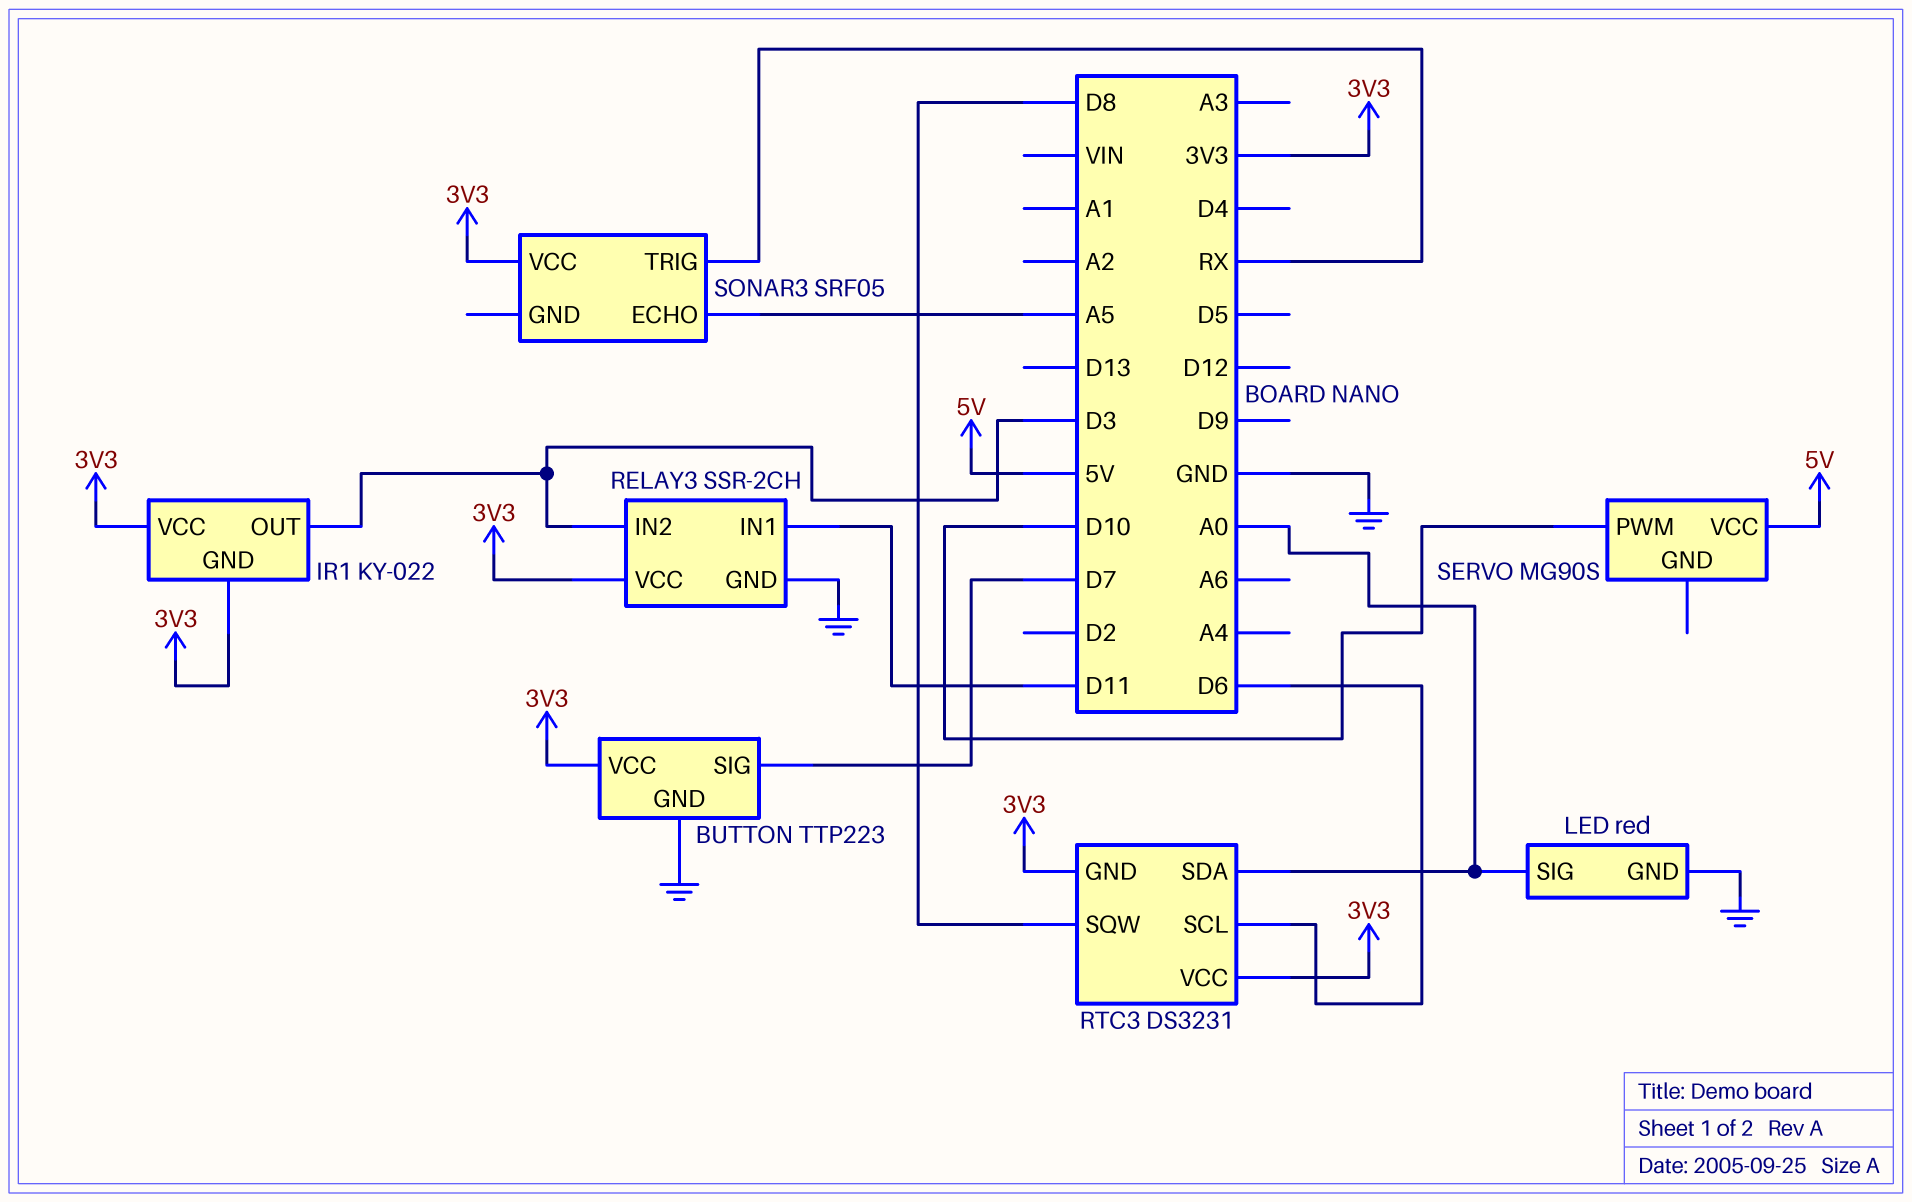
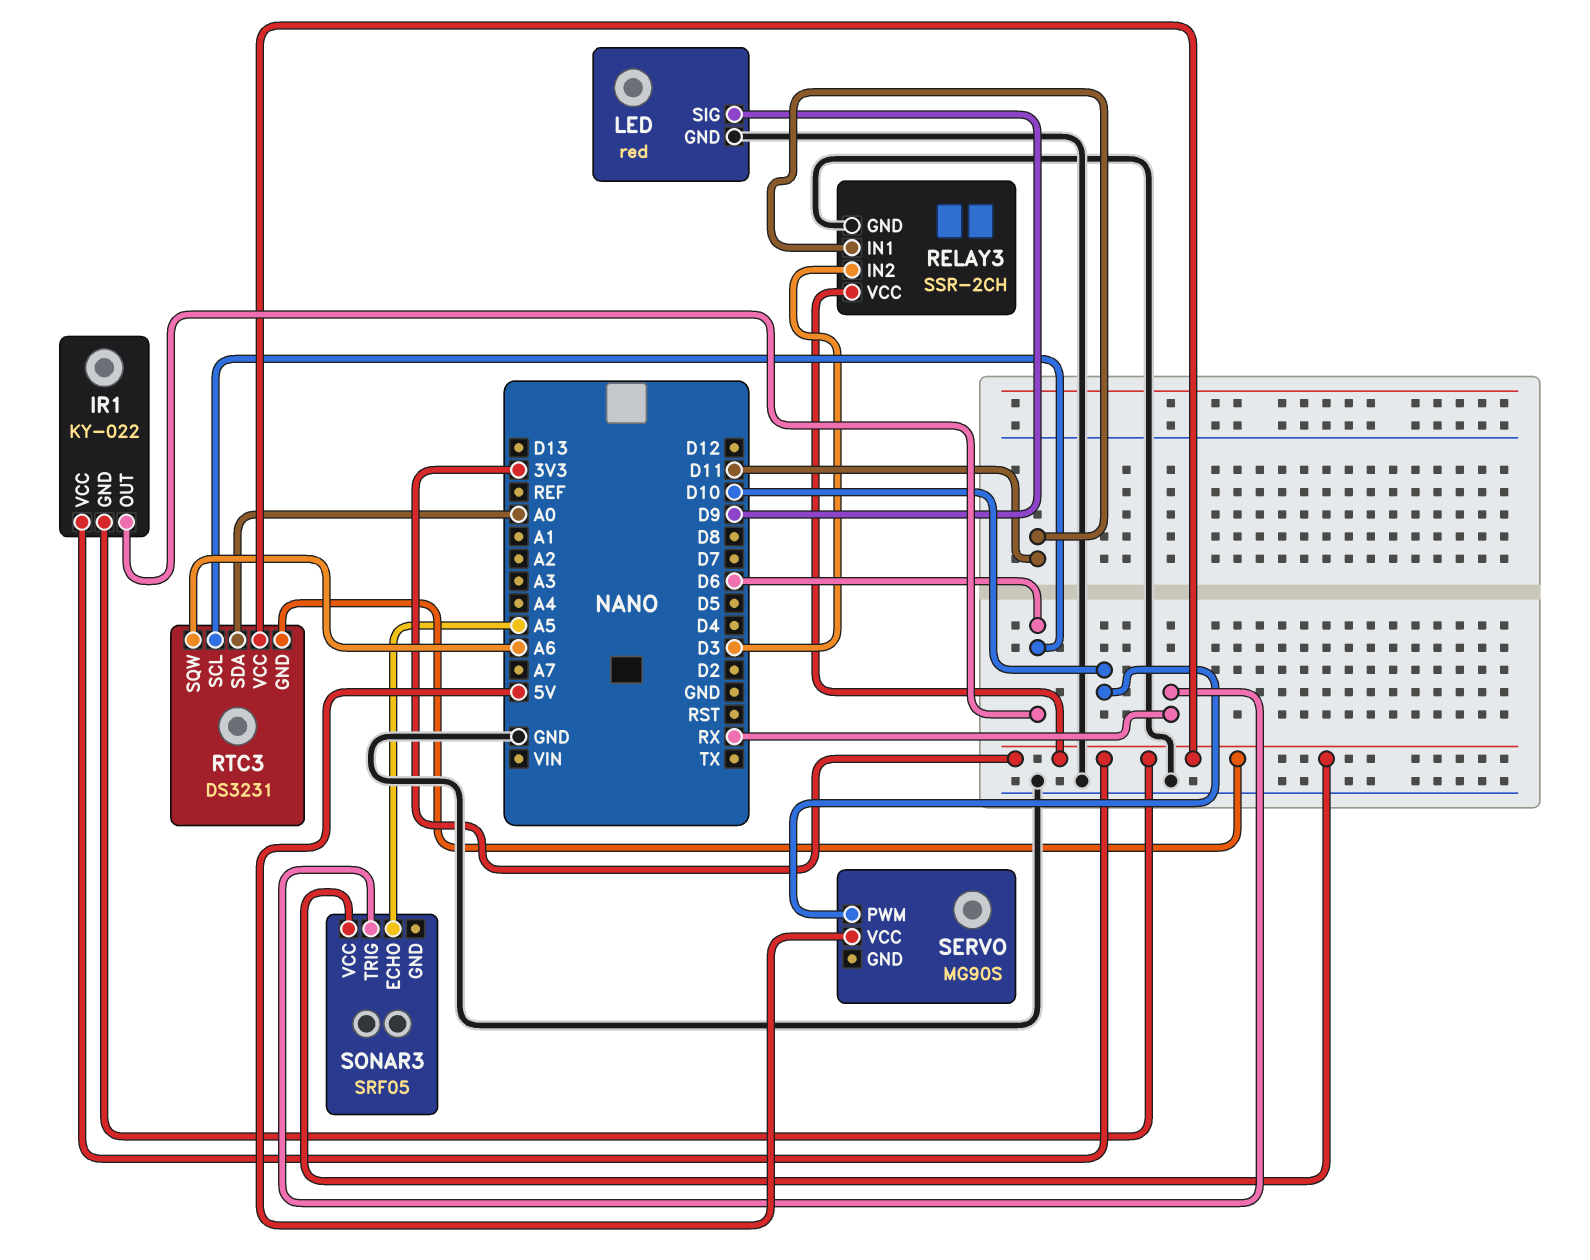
BUTTON: TTP223 -> none
BUTTON pin GND: GND -> none
BUTTON pin SIG: D7 -> none
BUTTON pin VCC: 3V3 -> none
IR1 pin OUT: D3 -> D6
LED pin SIG: A0 -> D9
RTC3 pin SQW: D8 -> A6

